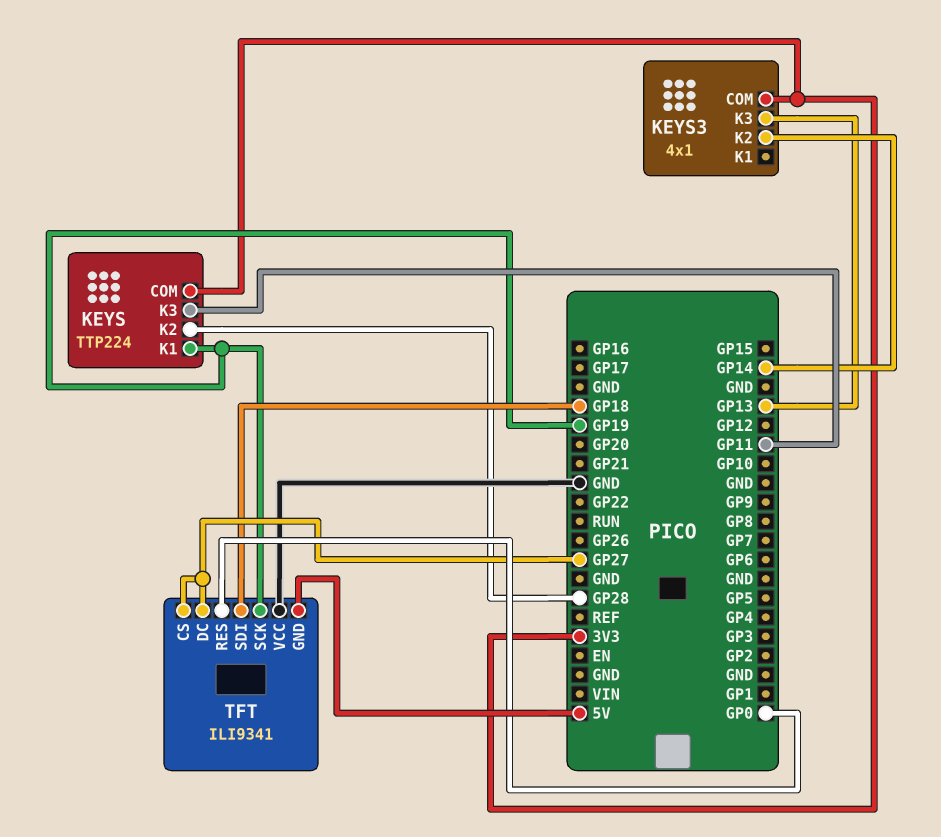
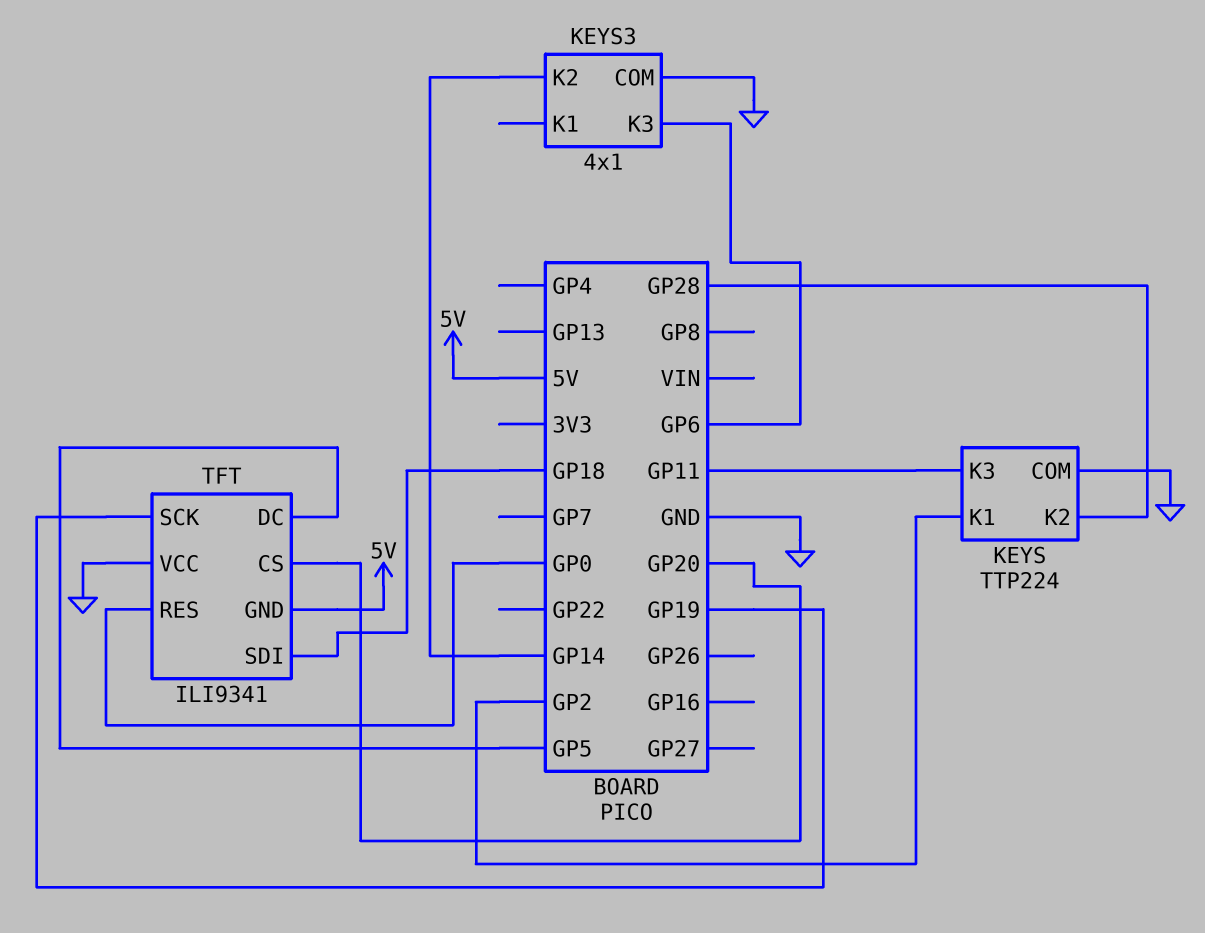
KEYS pin COM: 3V3 -> GND
KEYS pin K1: GP19 -> GP2
KEYS3 pin COM: 3V3 -> GND
KEYS3 pin K3: GP13 -> GP6
TFT pin CS: GP27 -> GP20
TFT pin DC: GP27 -> GP5

